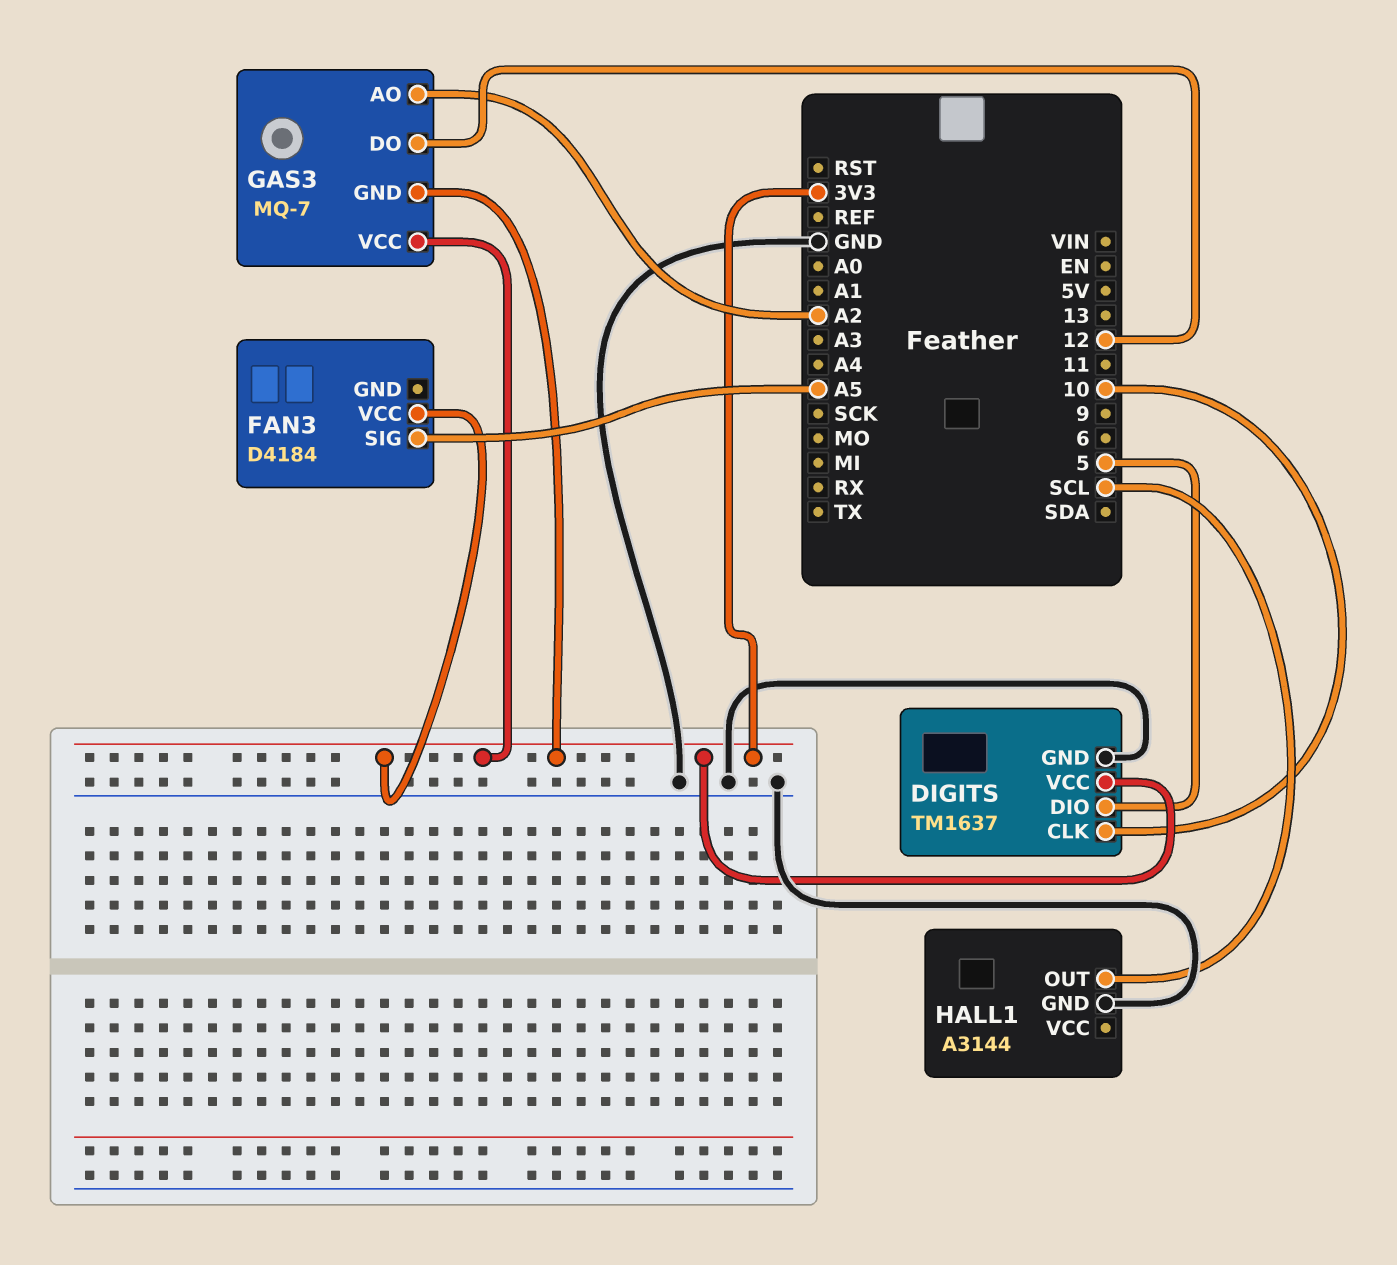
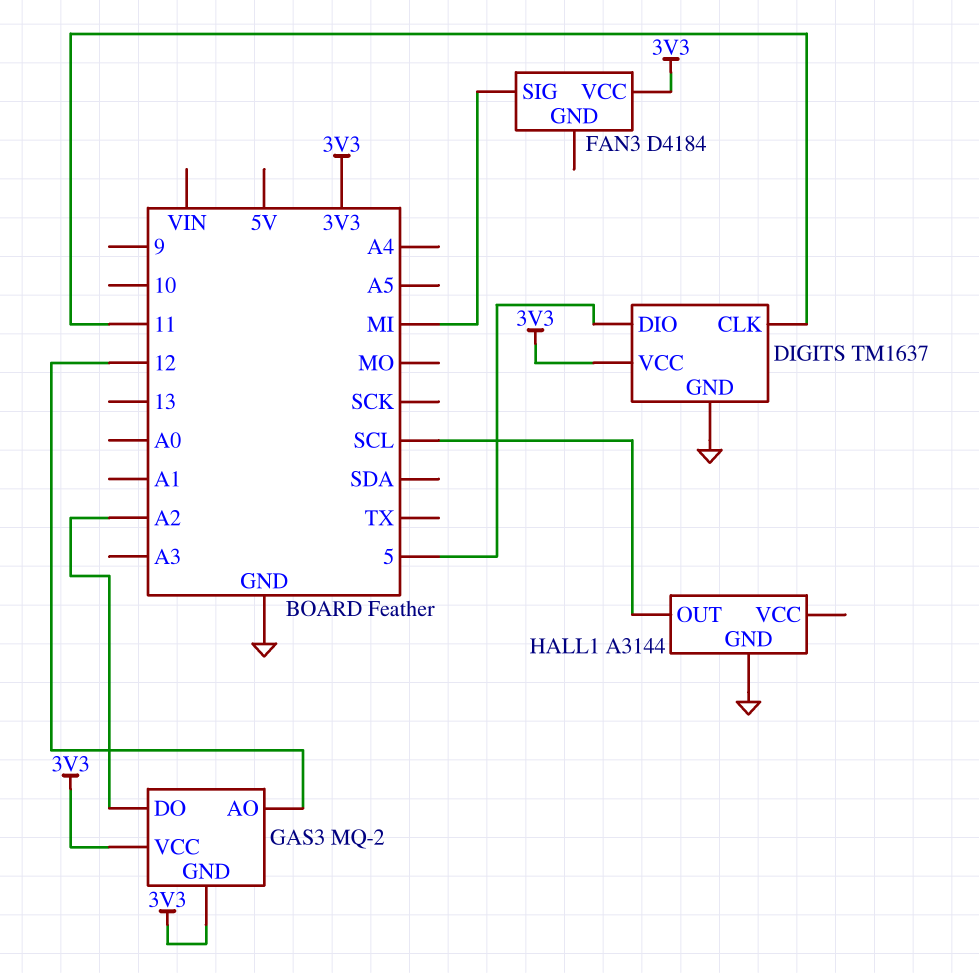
DIGITS pin CLK: 10 -> 11
FAN3 pin SIG: A5 -> MI
GAS3: MQ-7 -> MQ-2
GAS3 pin AO: A2 -> 12
GAS3 pin DO: 12 -> A2

